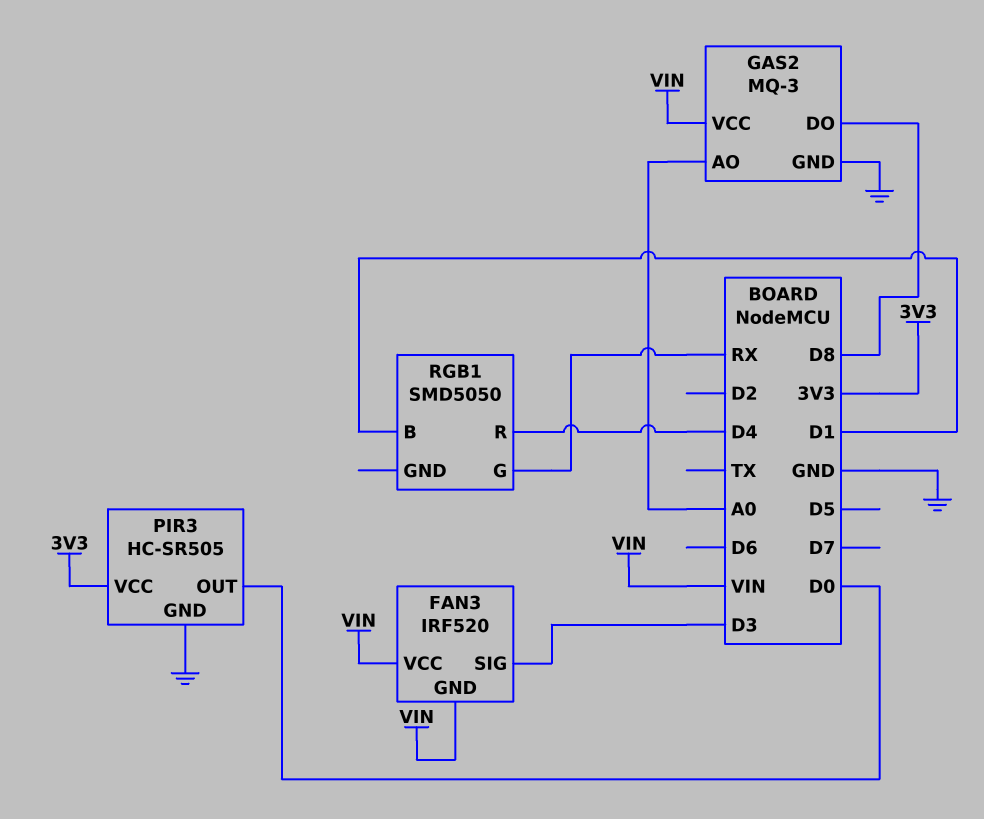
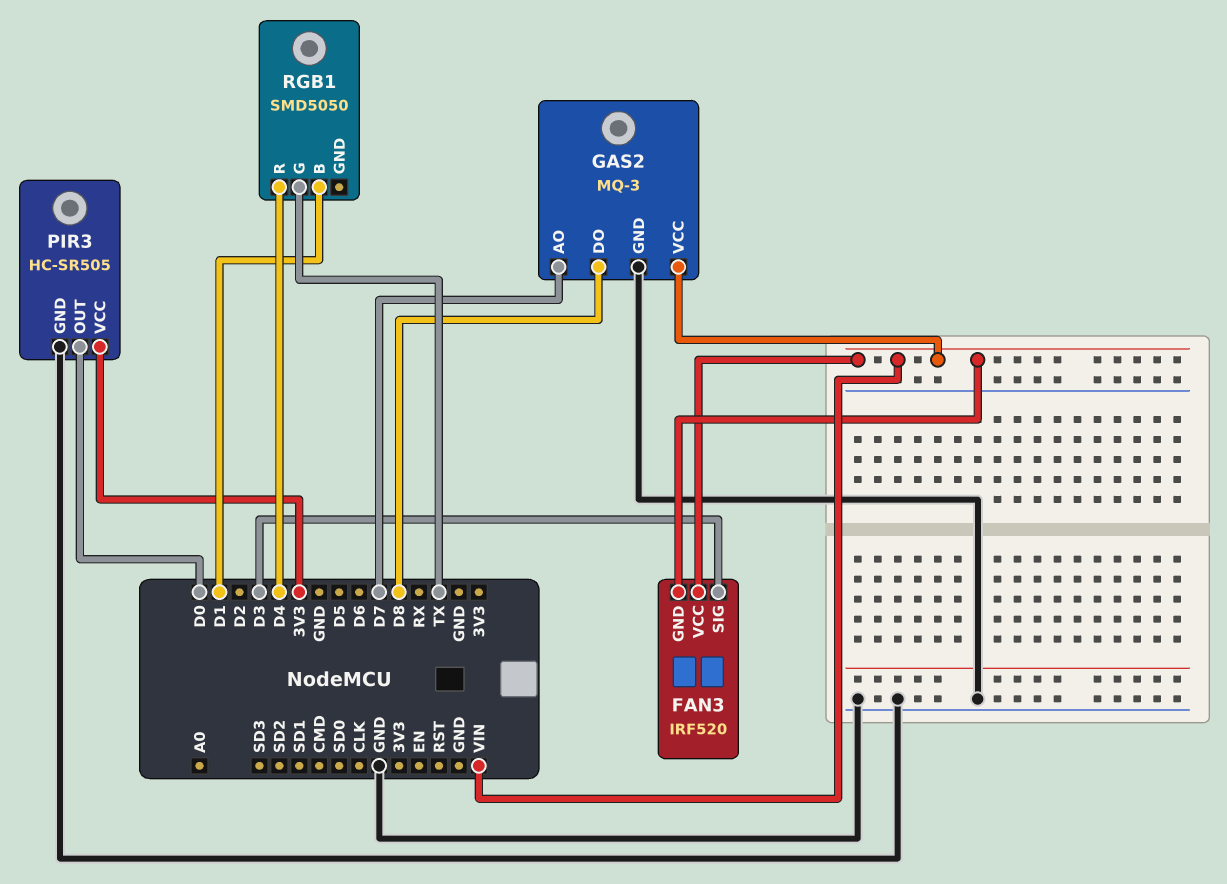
GAS2 pin AO: A0 -> D7
RGB1 pin G: RX -> TX

